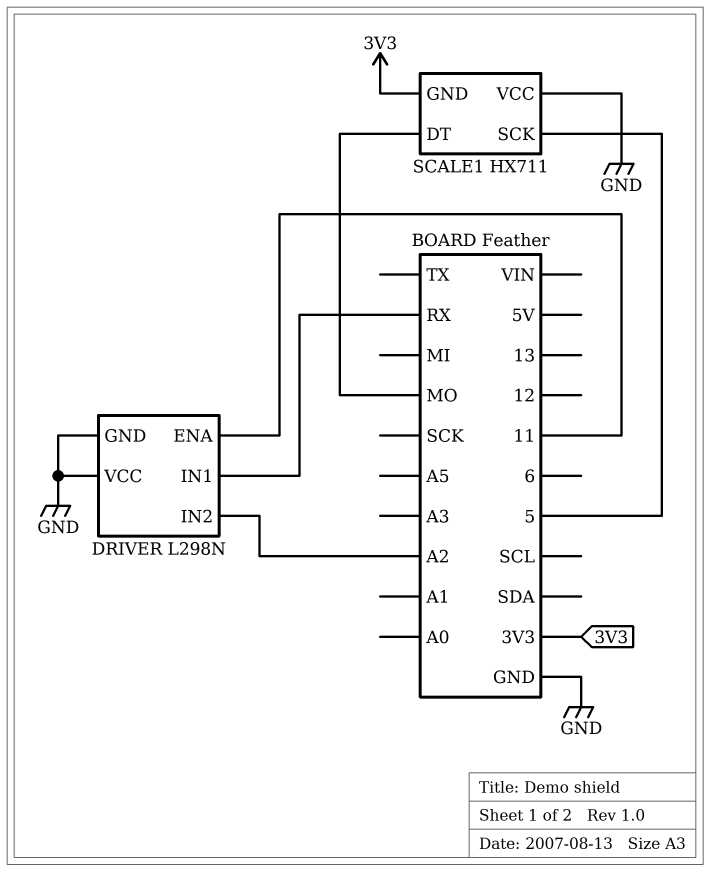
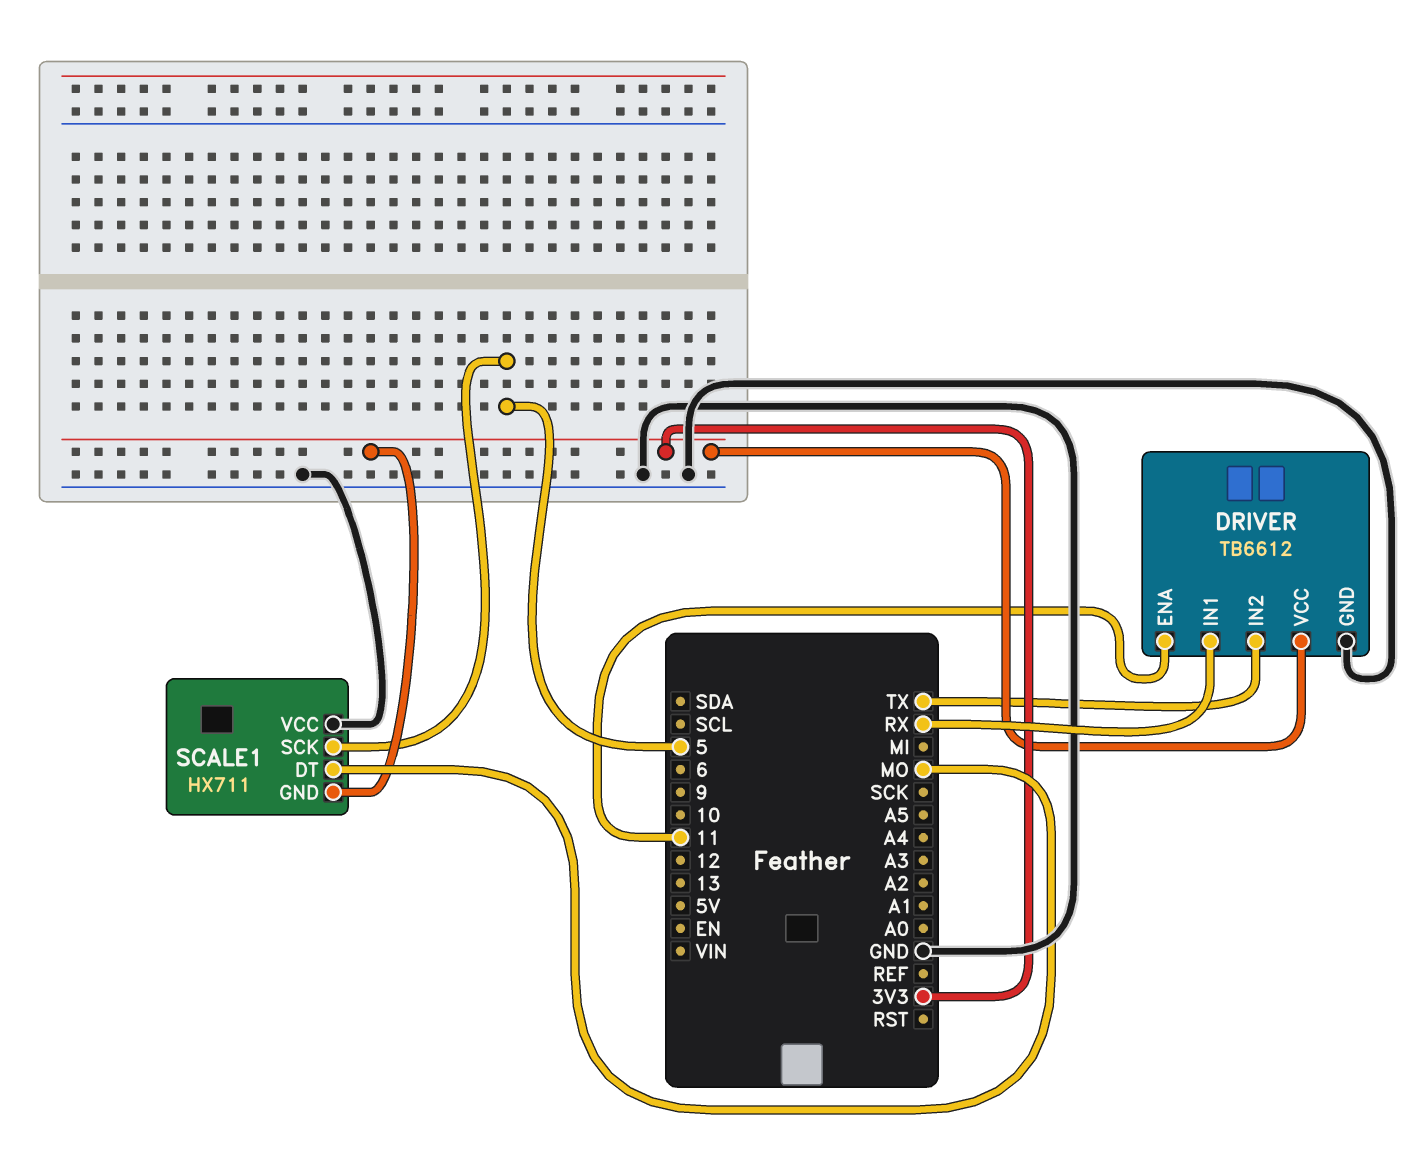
DRIVER: L298N -> TB6612
DRIVER pin IN2: A2 -> TX
DRIVER pin VCC: GND -> 3V3

